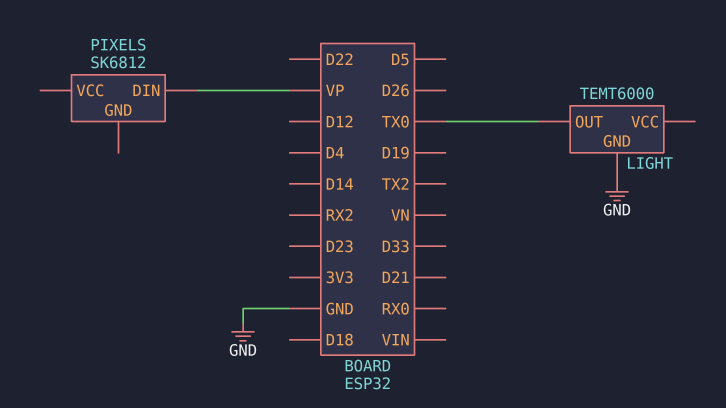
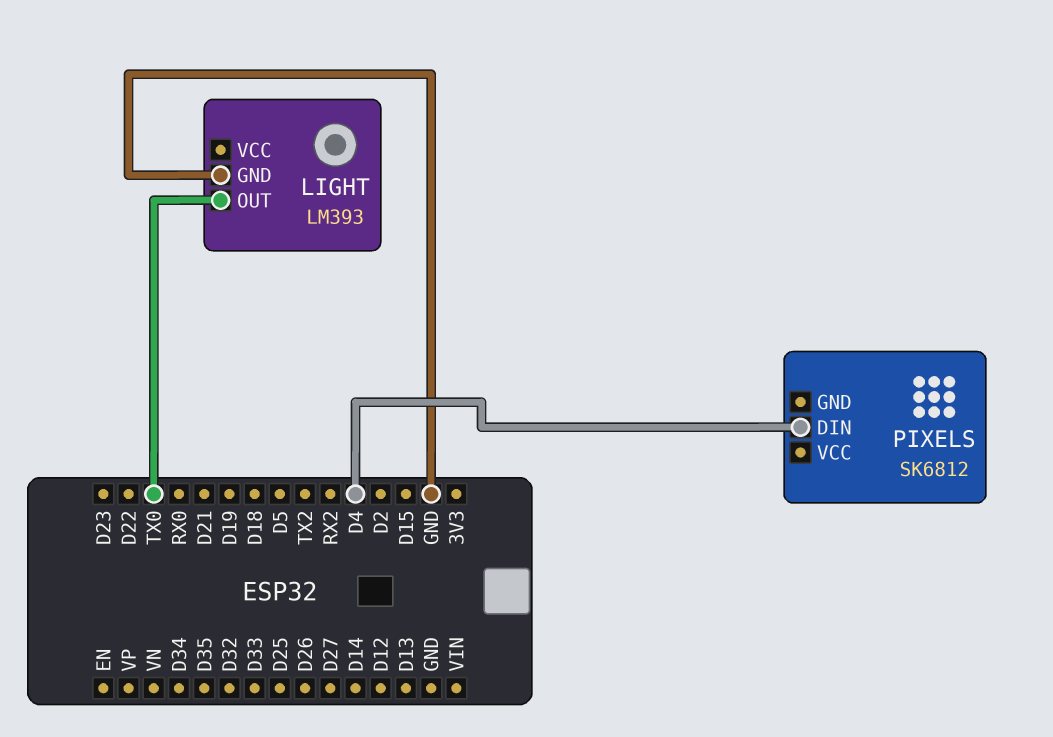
LIGHT: TEMT6000 -> LM393
PIXELS pin DIN: VP -> D4

